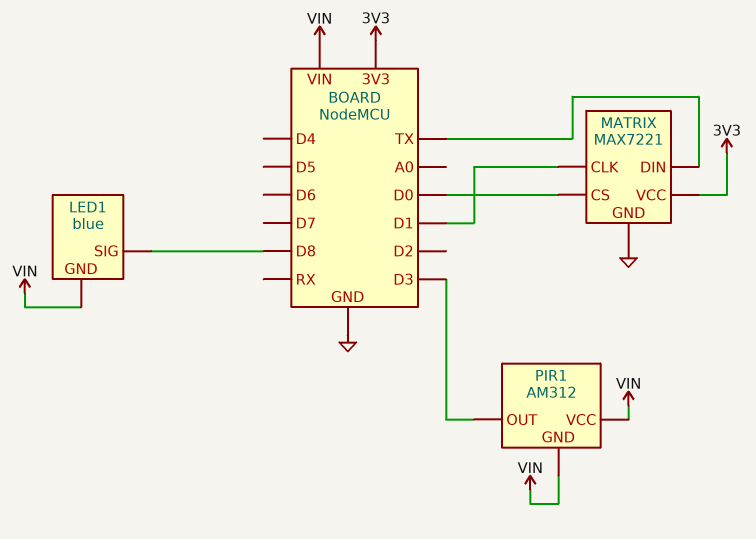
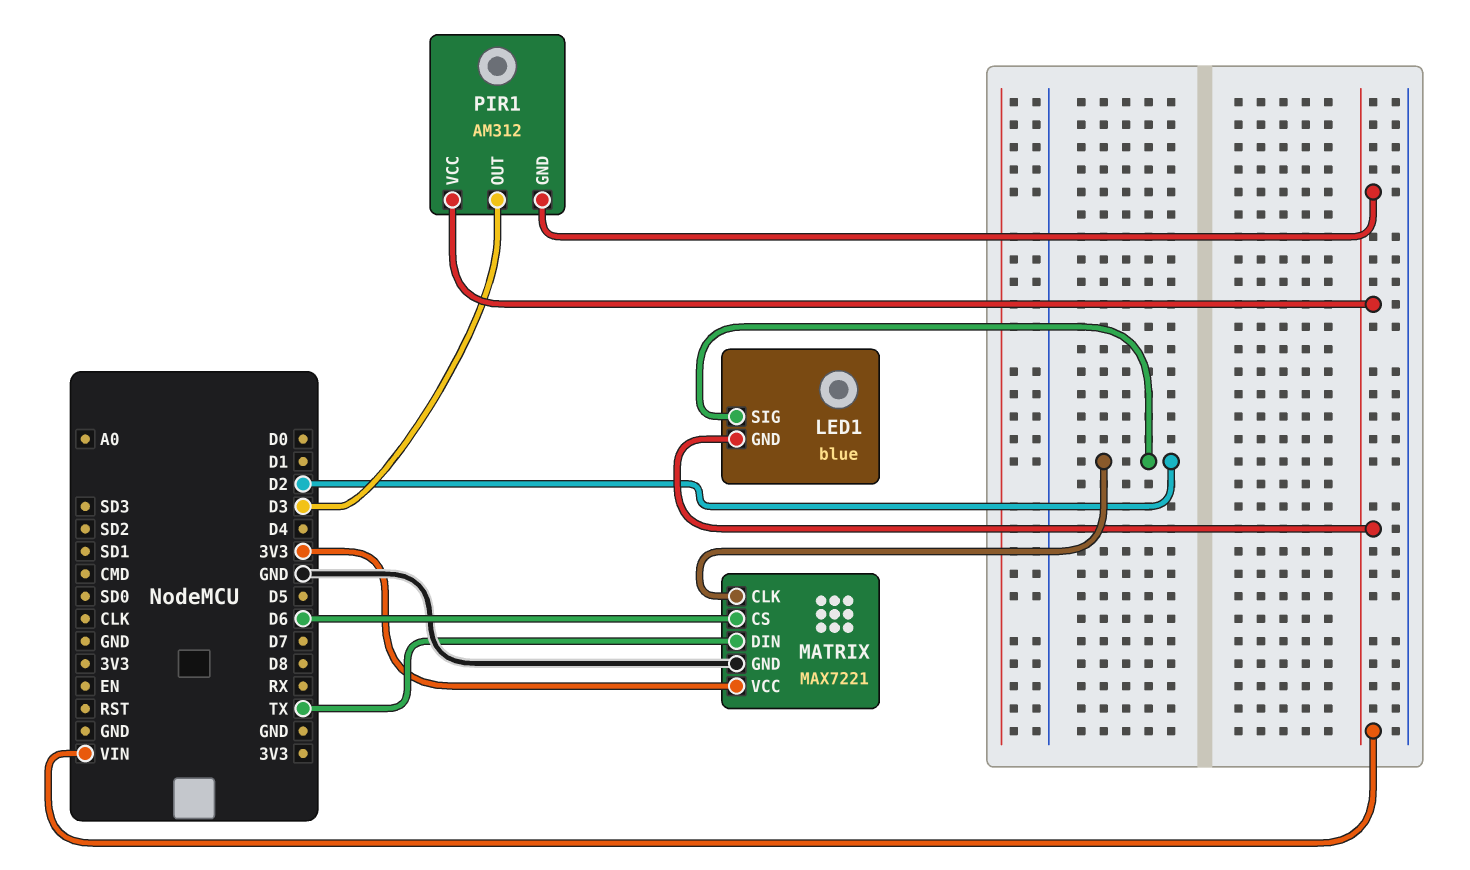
LED1 pin SIG: D8 -> D2
MATRIX pin CLK: D1 -> D2
MATRIX pin CS: D0 -> D6

